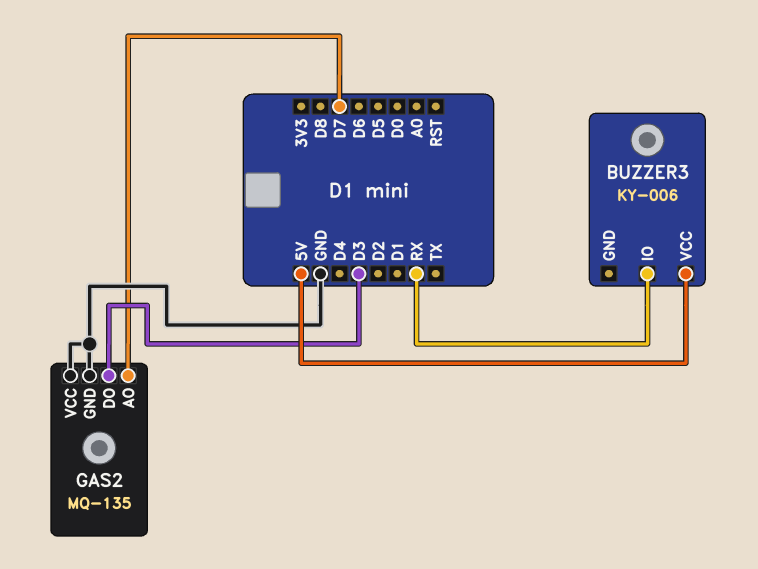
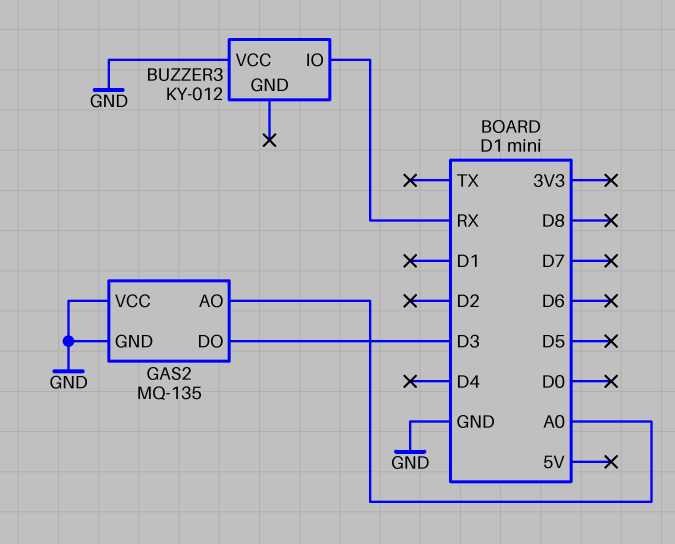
BUZZER3: KY-006 -> KY-012
BUZZER3 pin VCC: 5V -> GND
GAS2 pin AO: D7 -> A0

